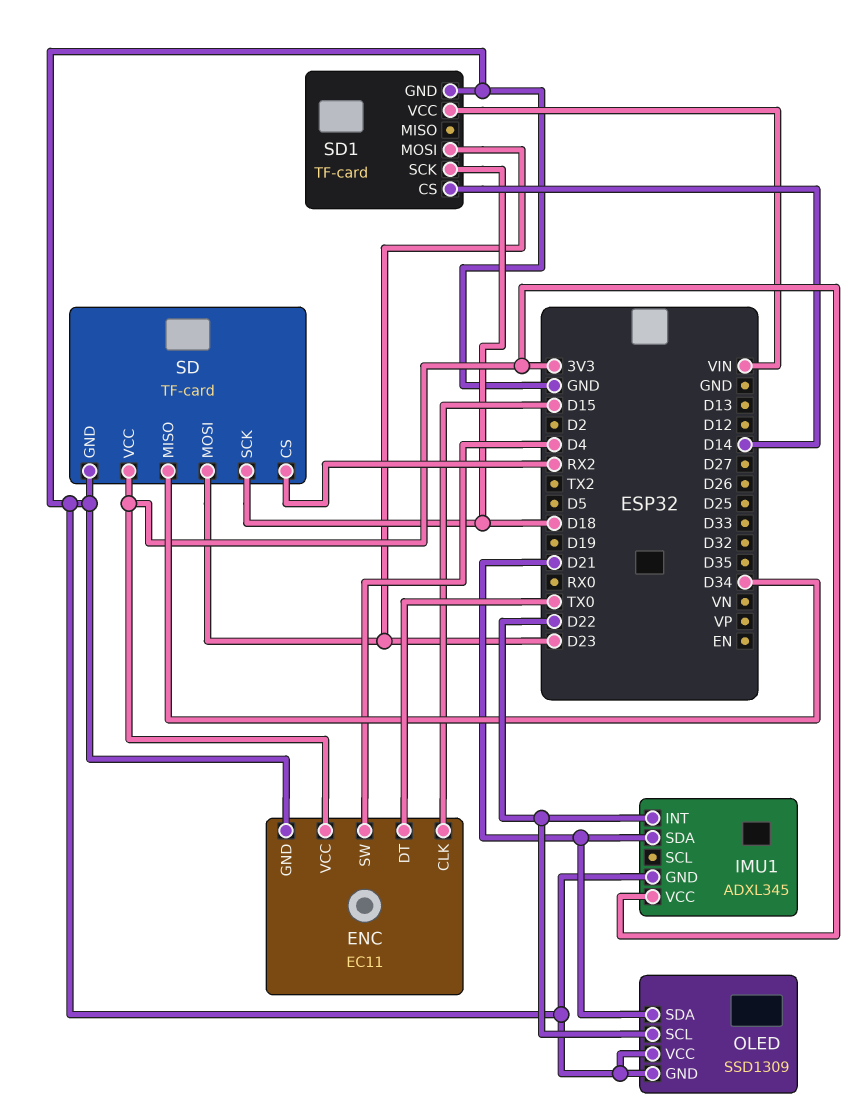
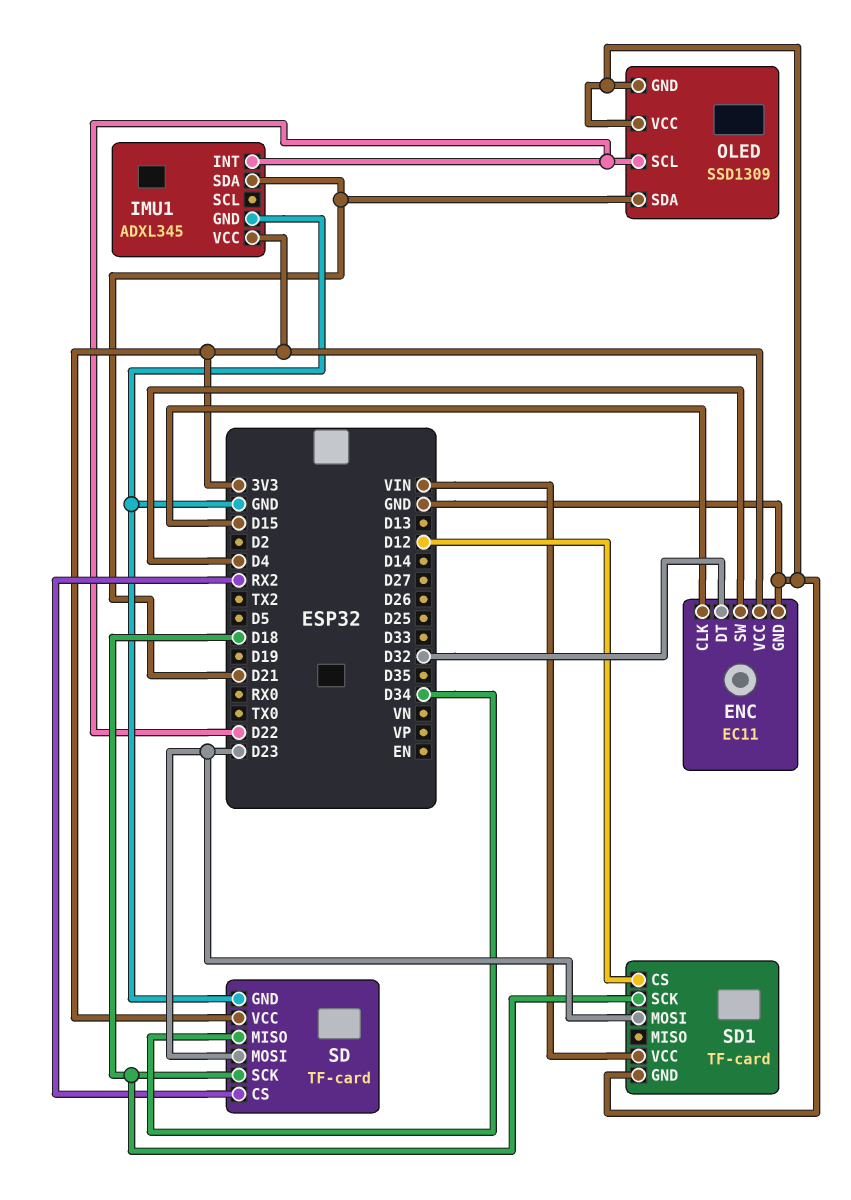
ENC pin DT: TX0 -> D32
SD1 pin CS: D14 -> D12

